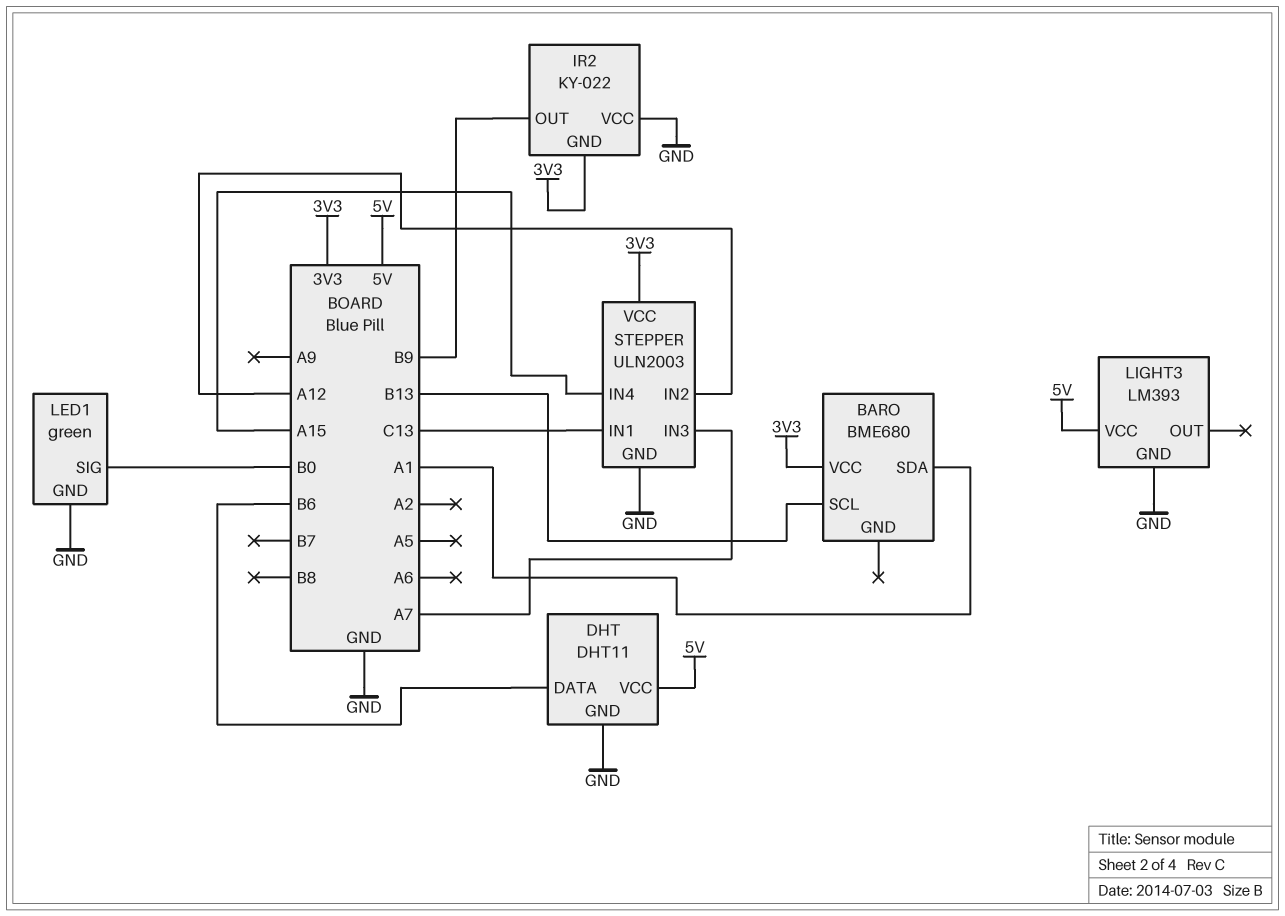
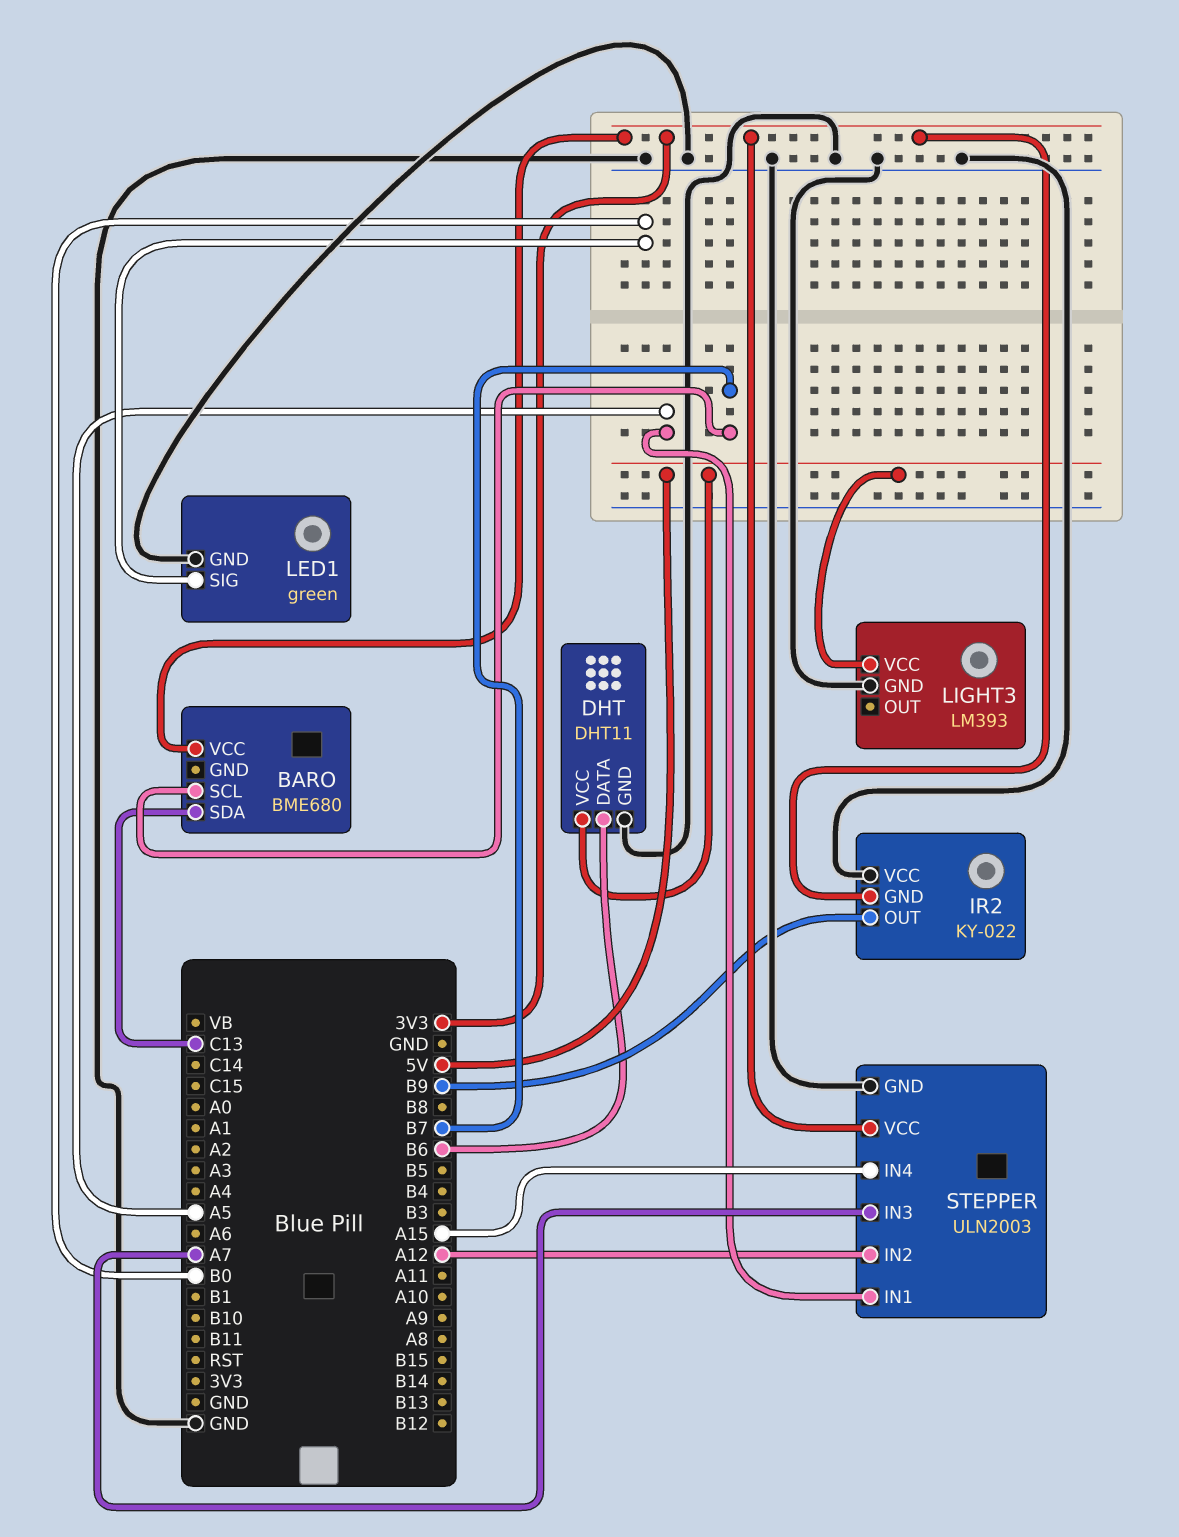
BARO pin SCL: B13 -> B7
BARO pin SDA: A1 -> C13
STEPPER pin IN1: C13 -> A5

